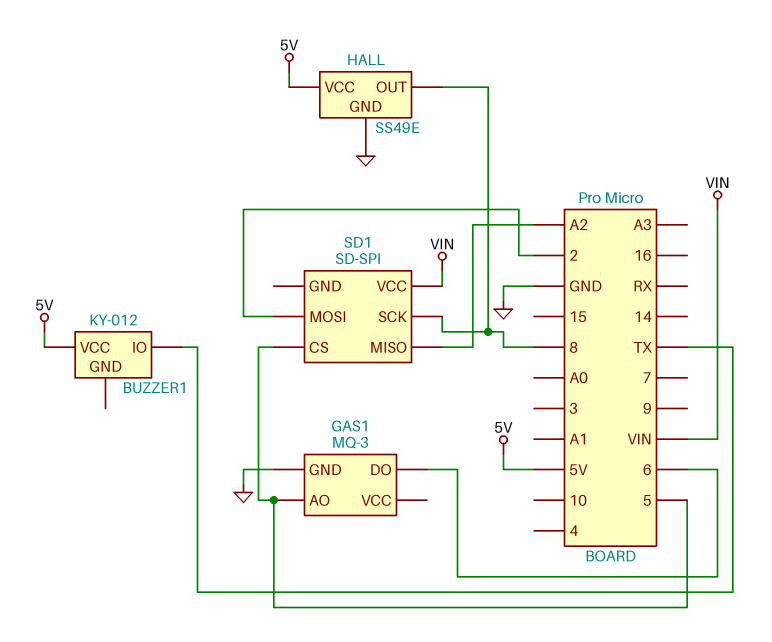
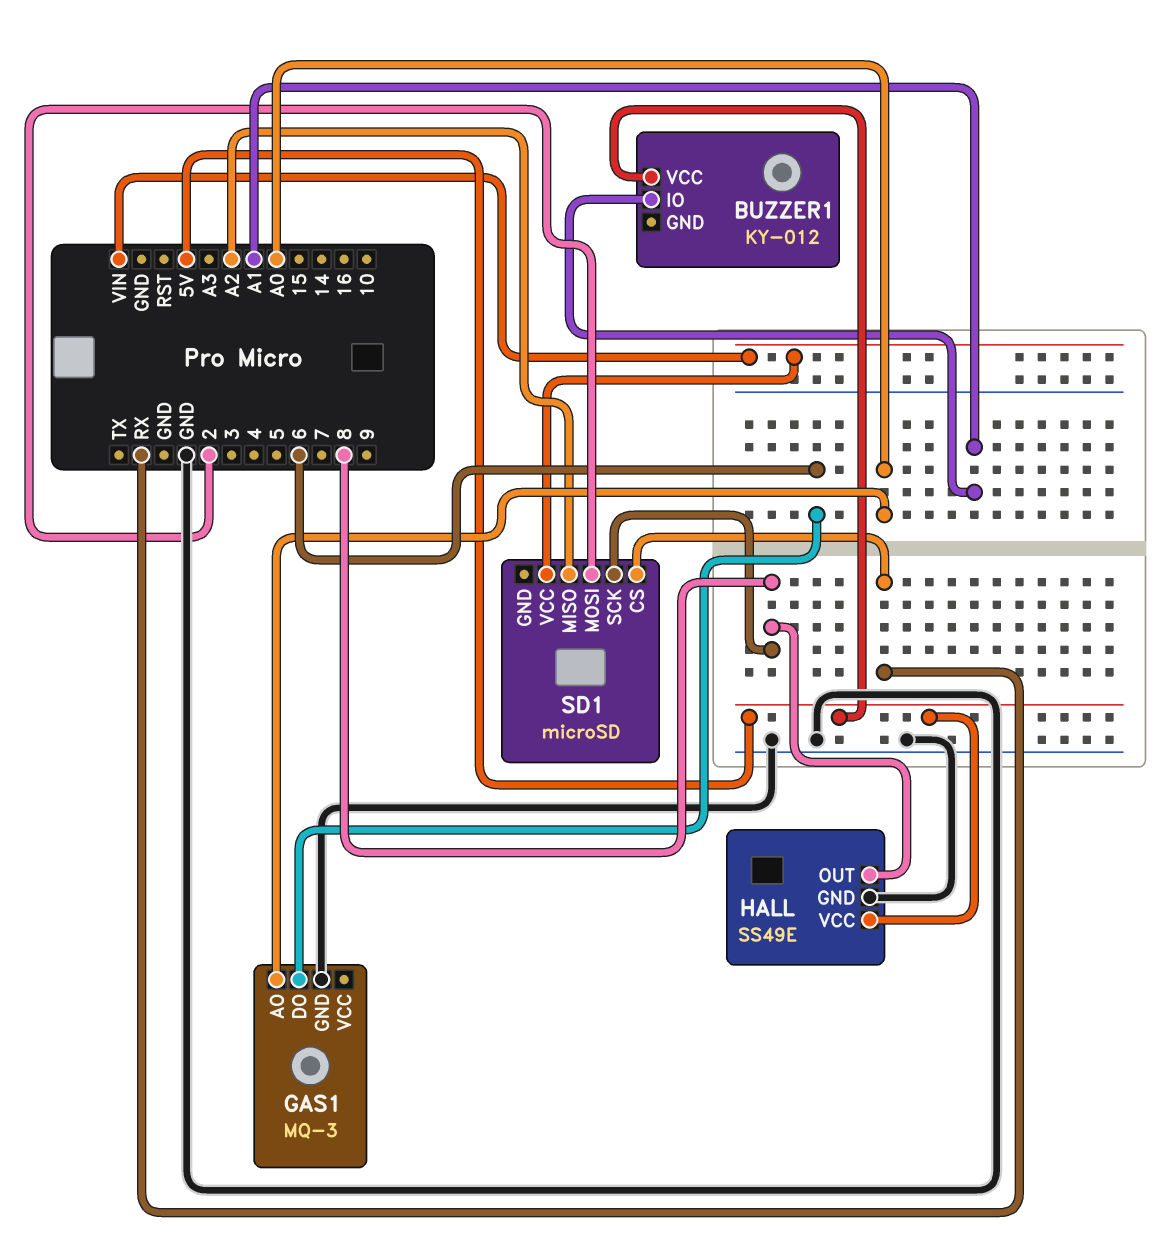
BUZZER1 pin IO: TX -> A1
GAS1 pin AO: 5 -> A0
SD1: SD-SPI -> microSD
SD1 pin CS: 5 -> RX

